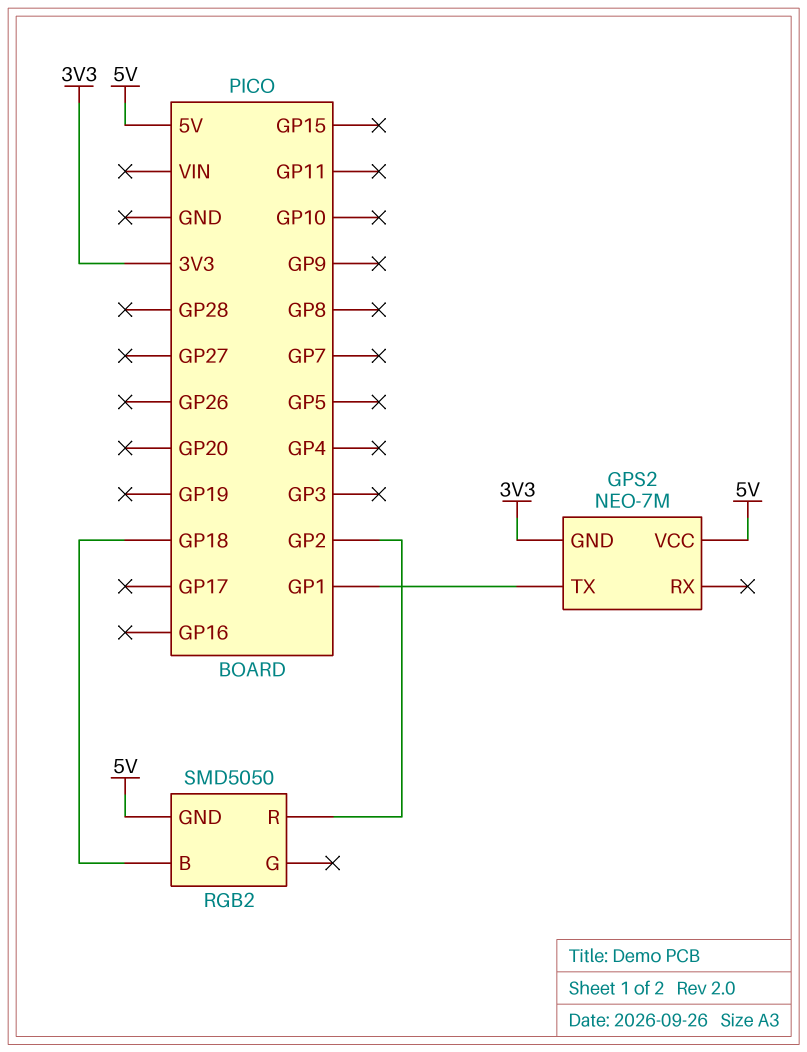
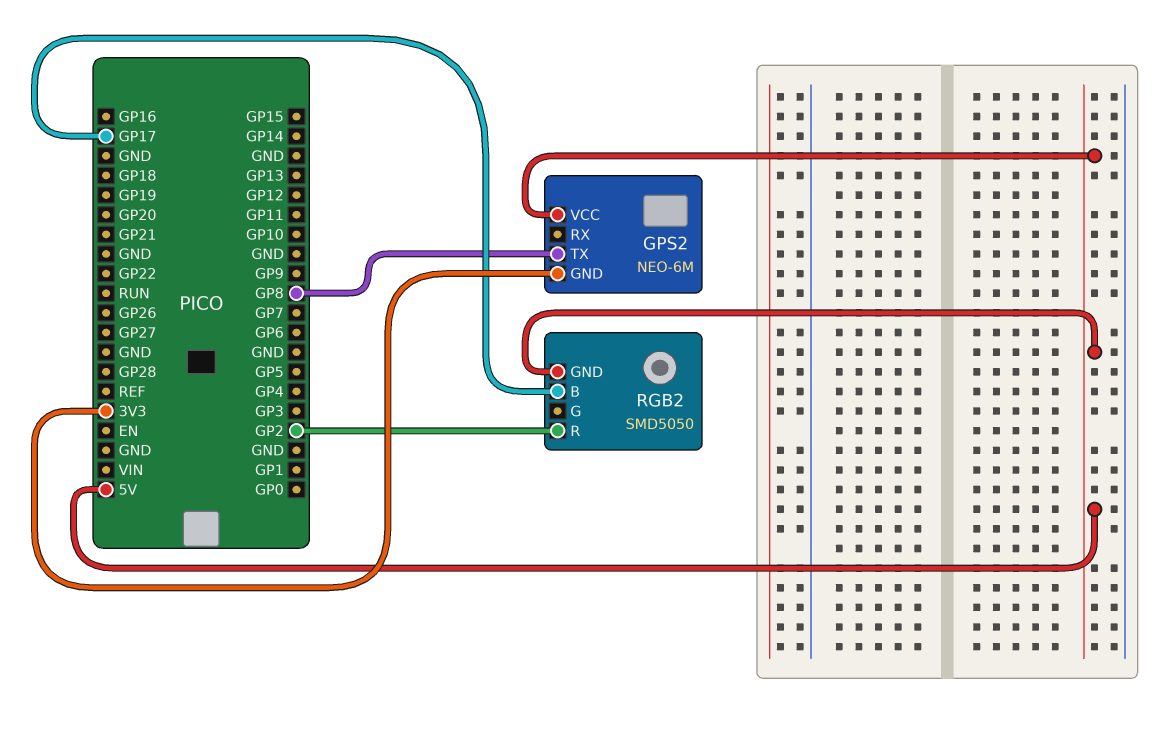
GPS2: NEO-7M -> NEO-6M
GPS2 pin TX: GP1 -> GP8
RGB2 pin B: GP18 -> GP17

